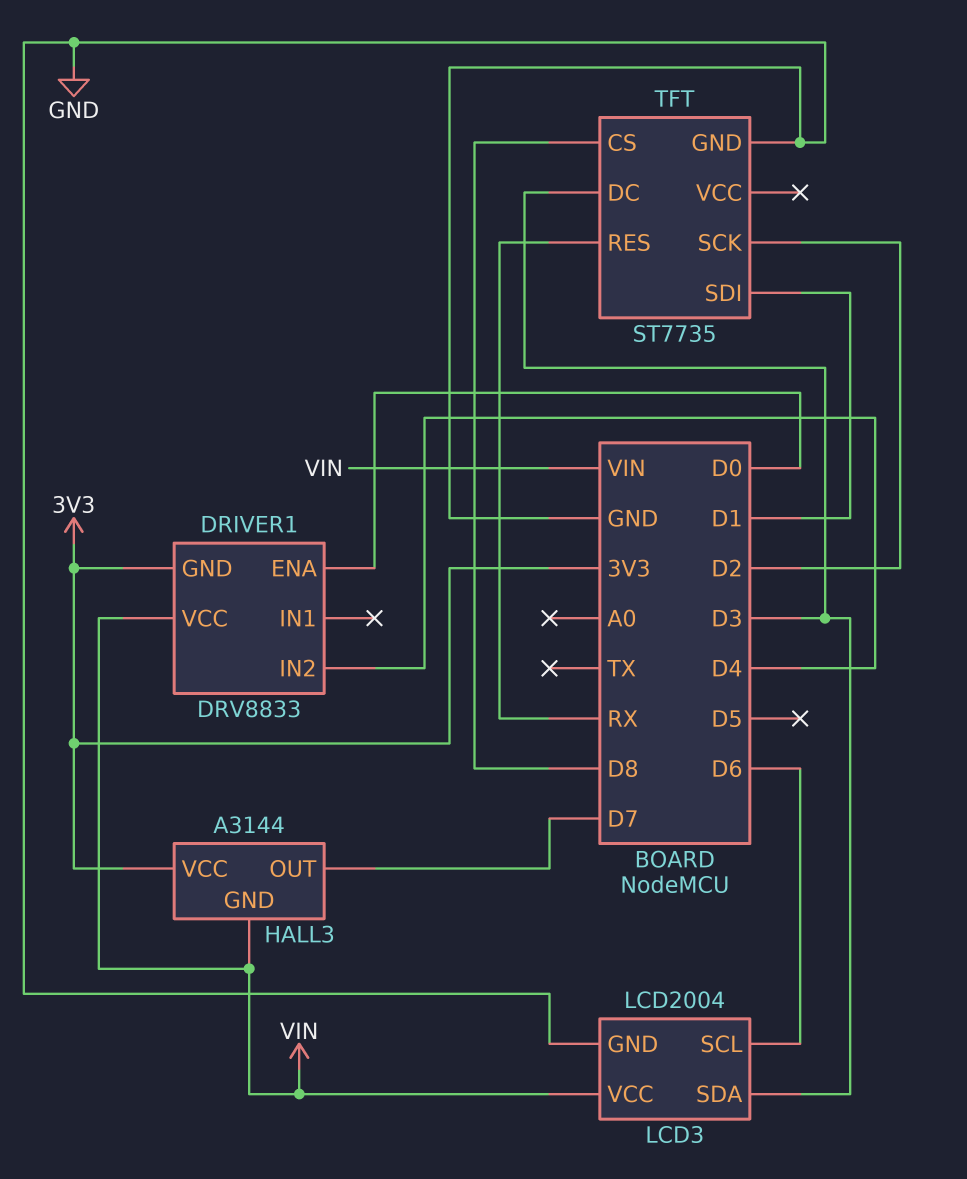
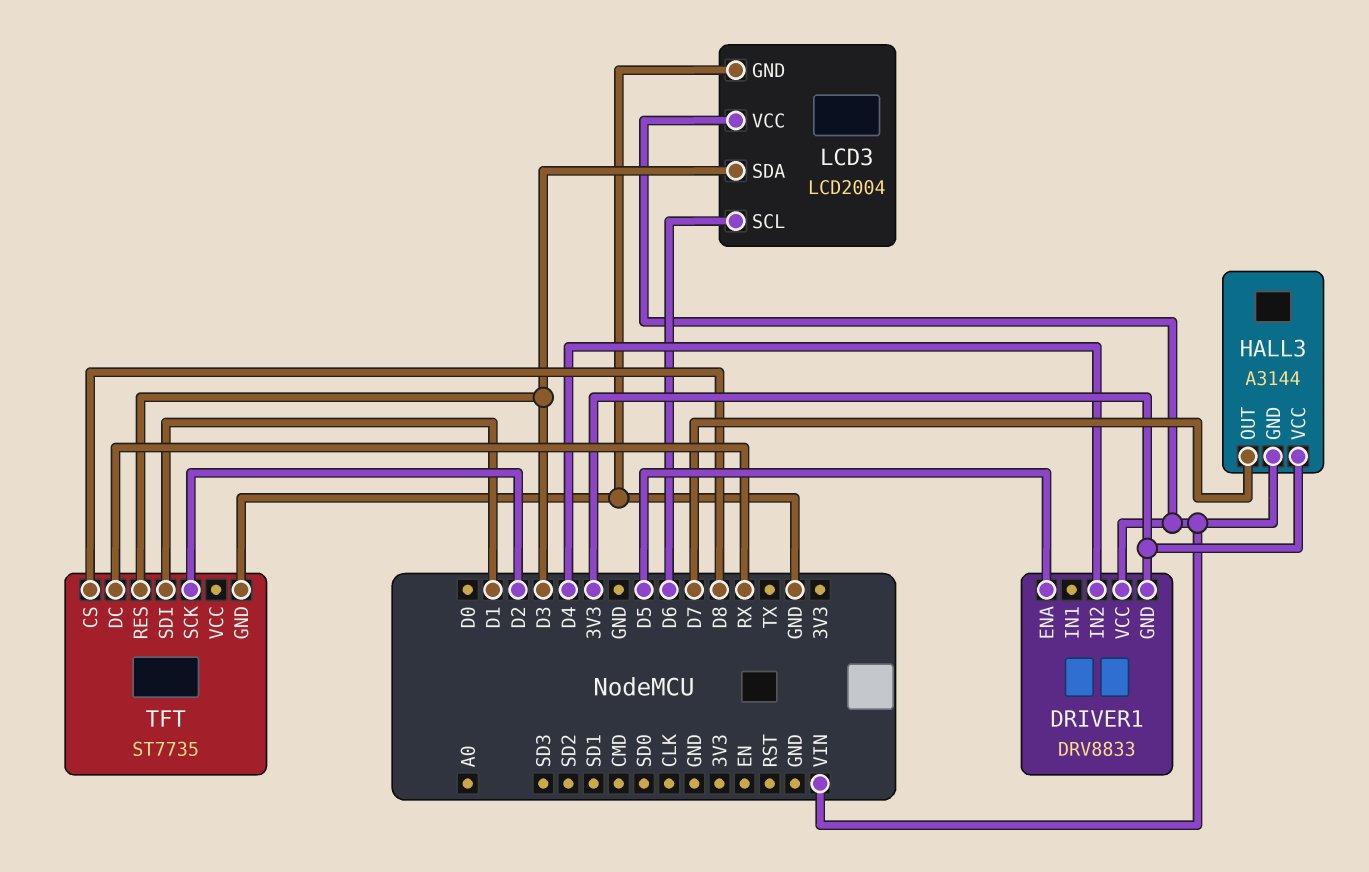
DRIVER1 pin ENA: D0 -> D5
TFT pin DC: D3 -> RX
TFT pin RES: RX -> D3

